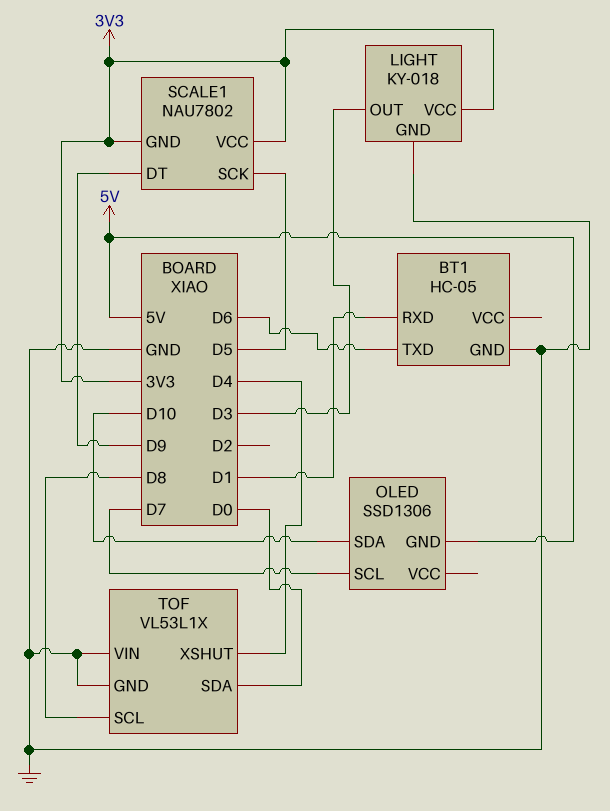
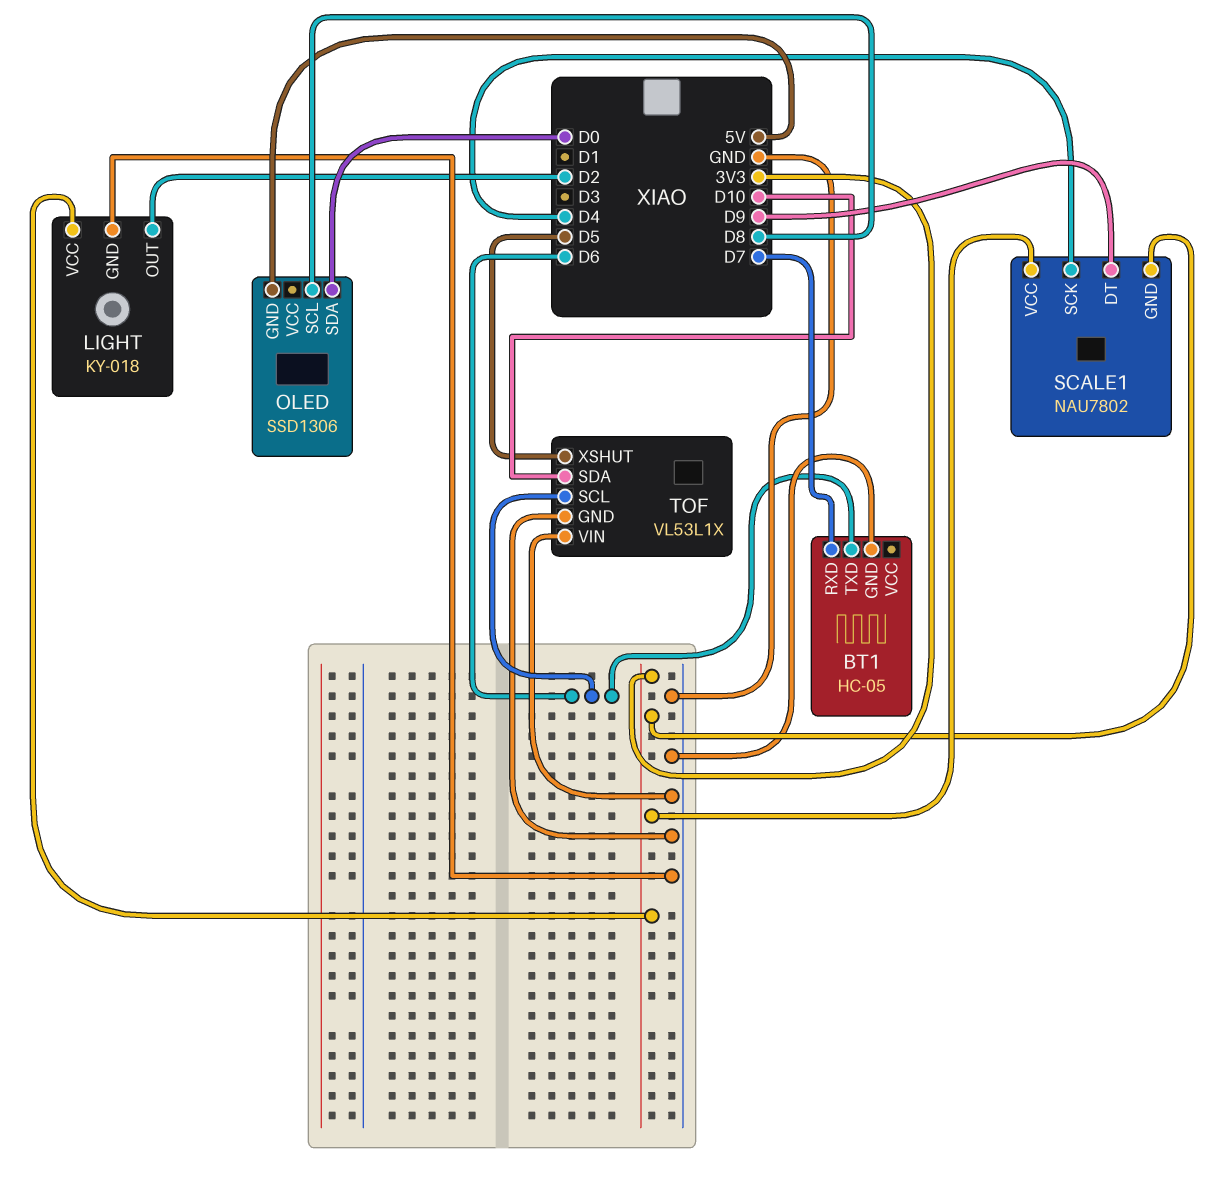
BT1 pin RXD: D1 -> D7
LIGHT pin OUT: D3 -> D2
OLED pin SCL: D7 -> D8
OLED pin SDA: D10 -> D0
SCALE1 pin SCK: D5 -> D4
TOF pin SCL: D8 -> D6
TOF pin SDA: D0 -> D10
TOF pin XSHUT: D4 -> D5

